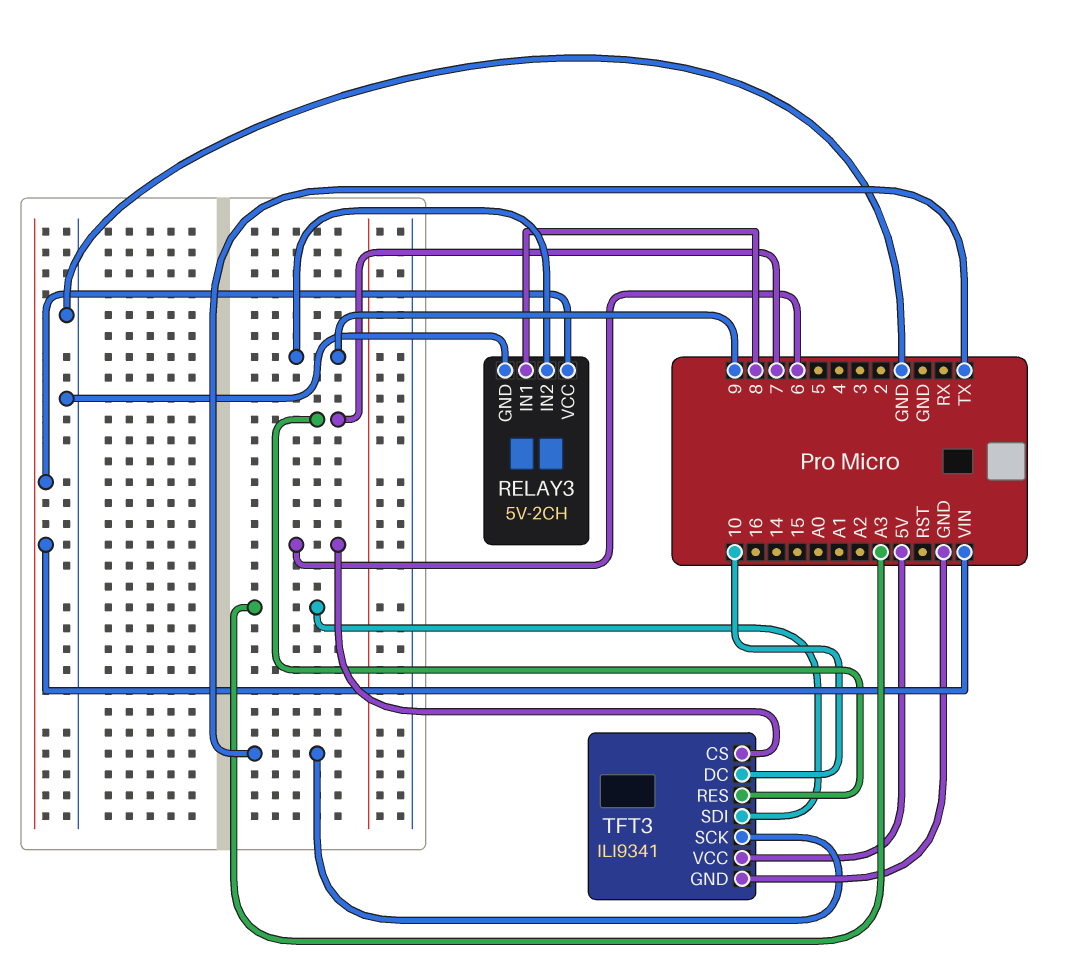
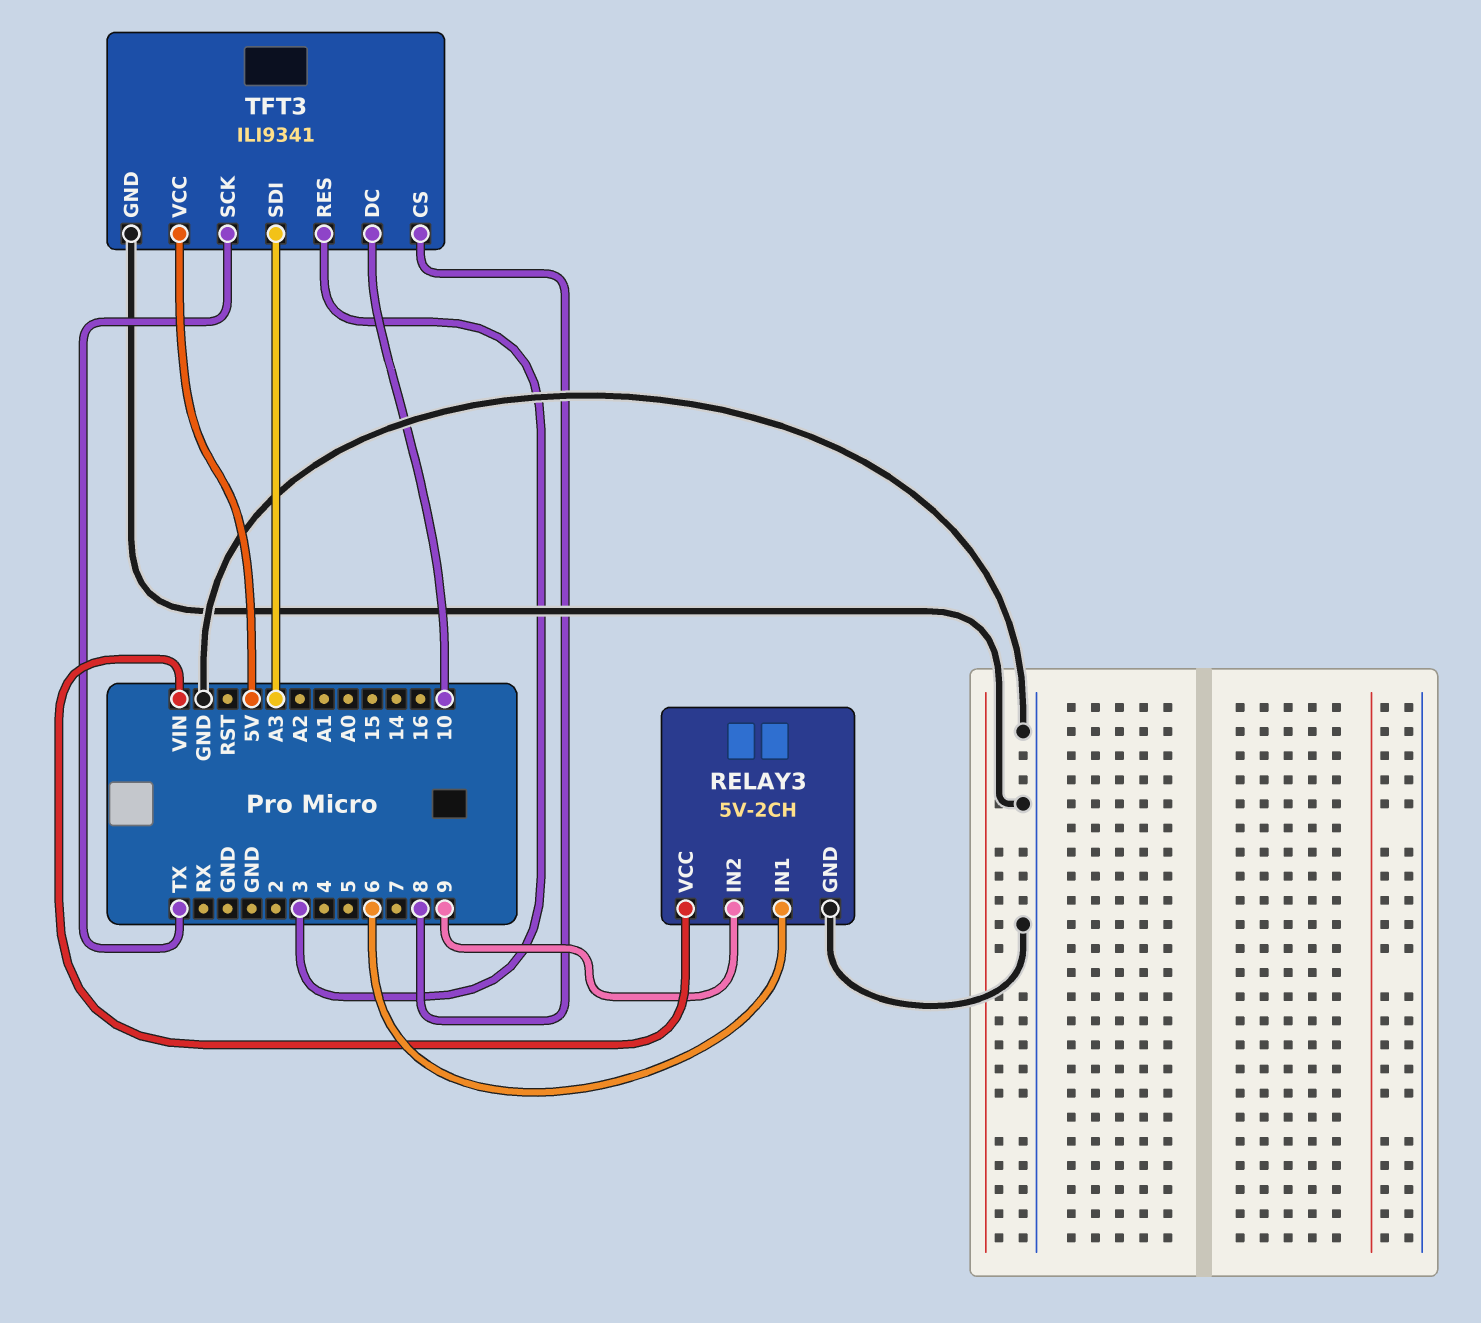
RELAY3 pin IN1: 8 -> 6
TFT3 pin CS: 6 -> 8
TFT3 pin RES: 7 -> 3

